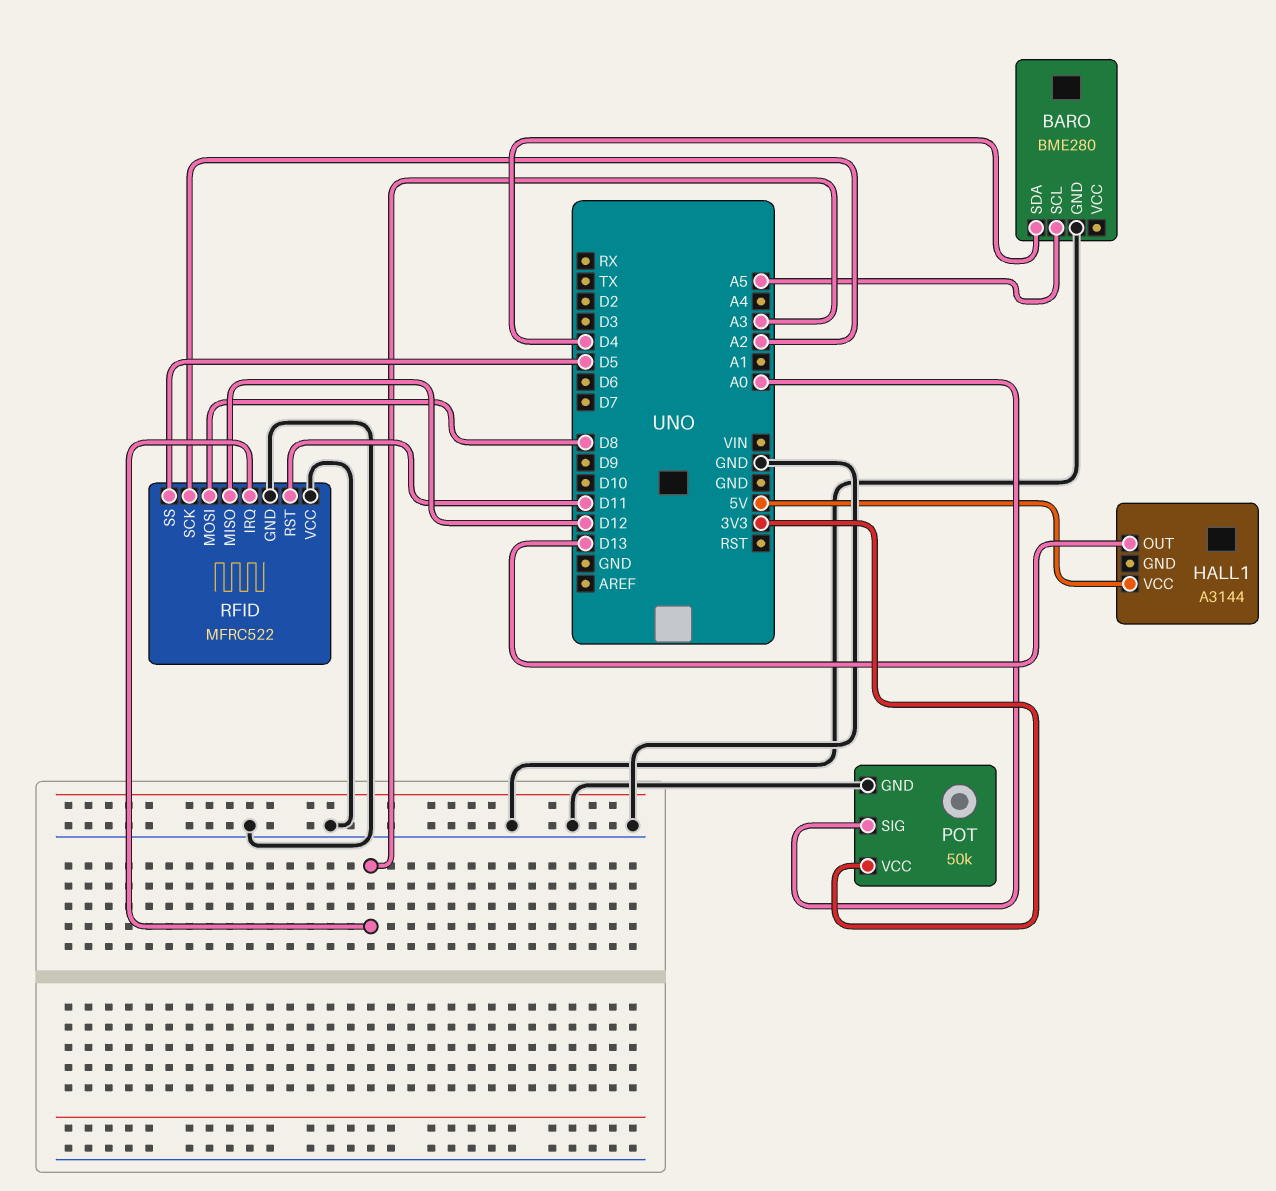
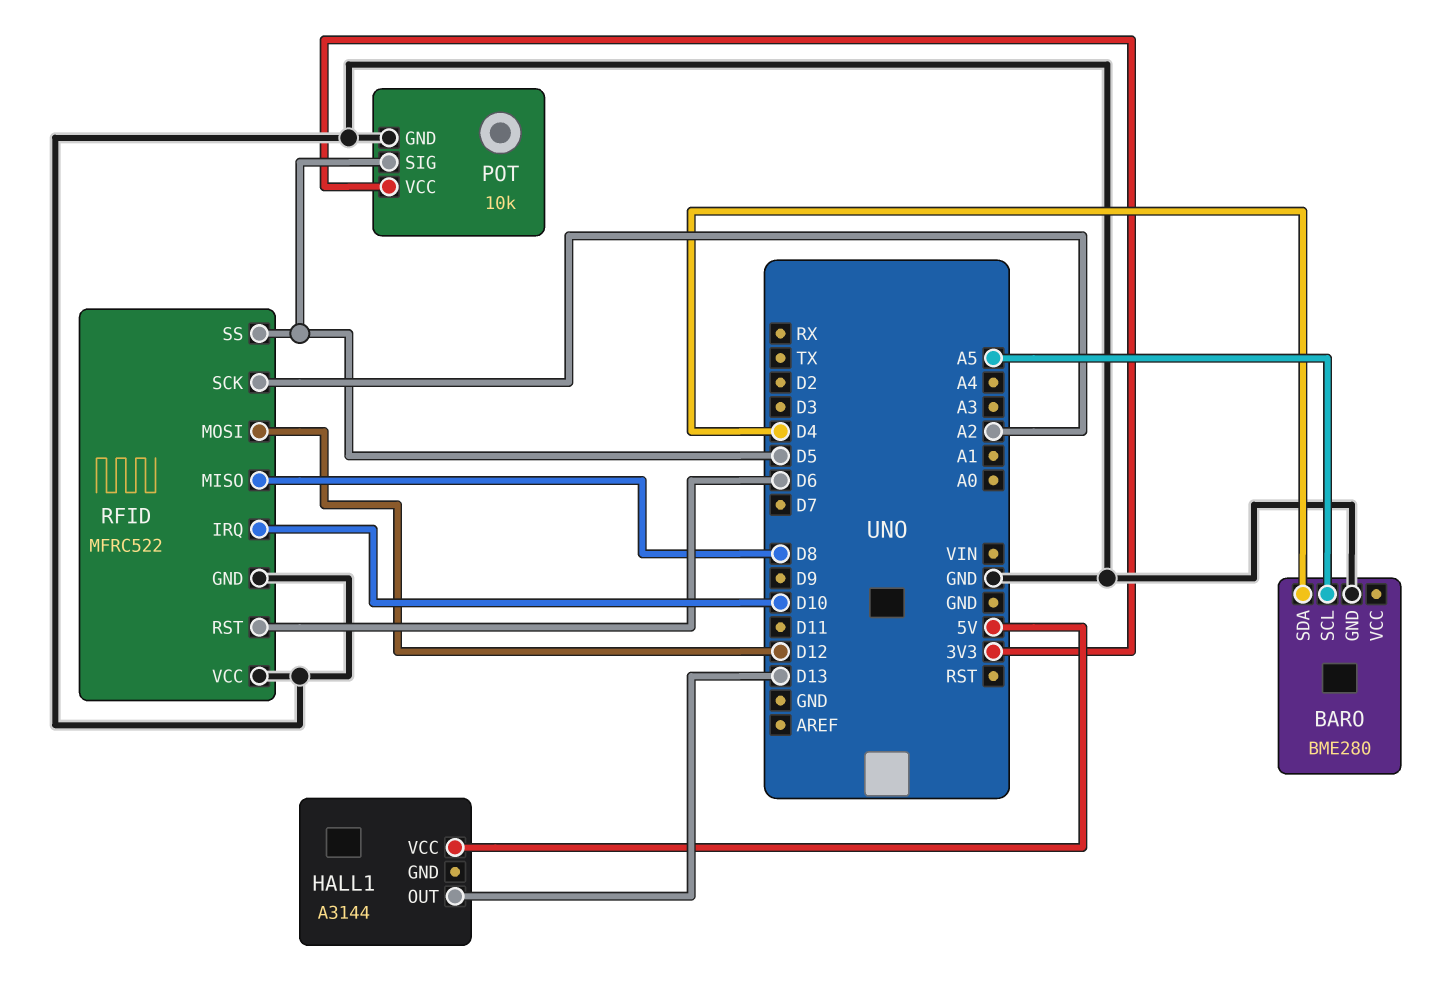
POT: 50k -> 10k
POT pin SIG: A0 -> D5
RFID pin IRQ: A3 -> D10
RFID pin MISO: D12 -> D8
RFID pin MOSI: D8 -> D12
RFID pin RST: D11 -> D6

